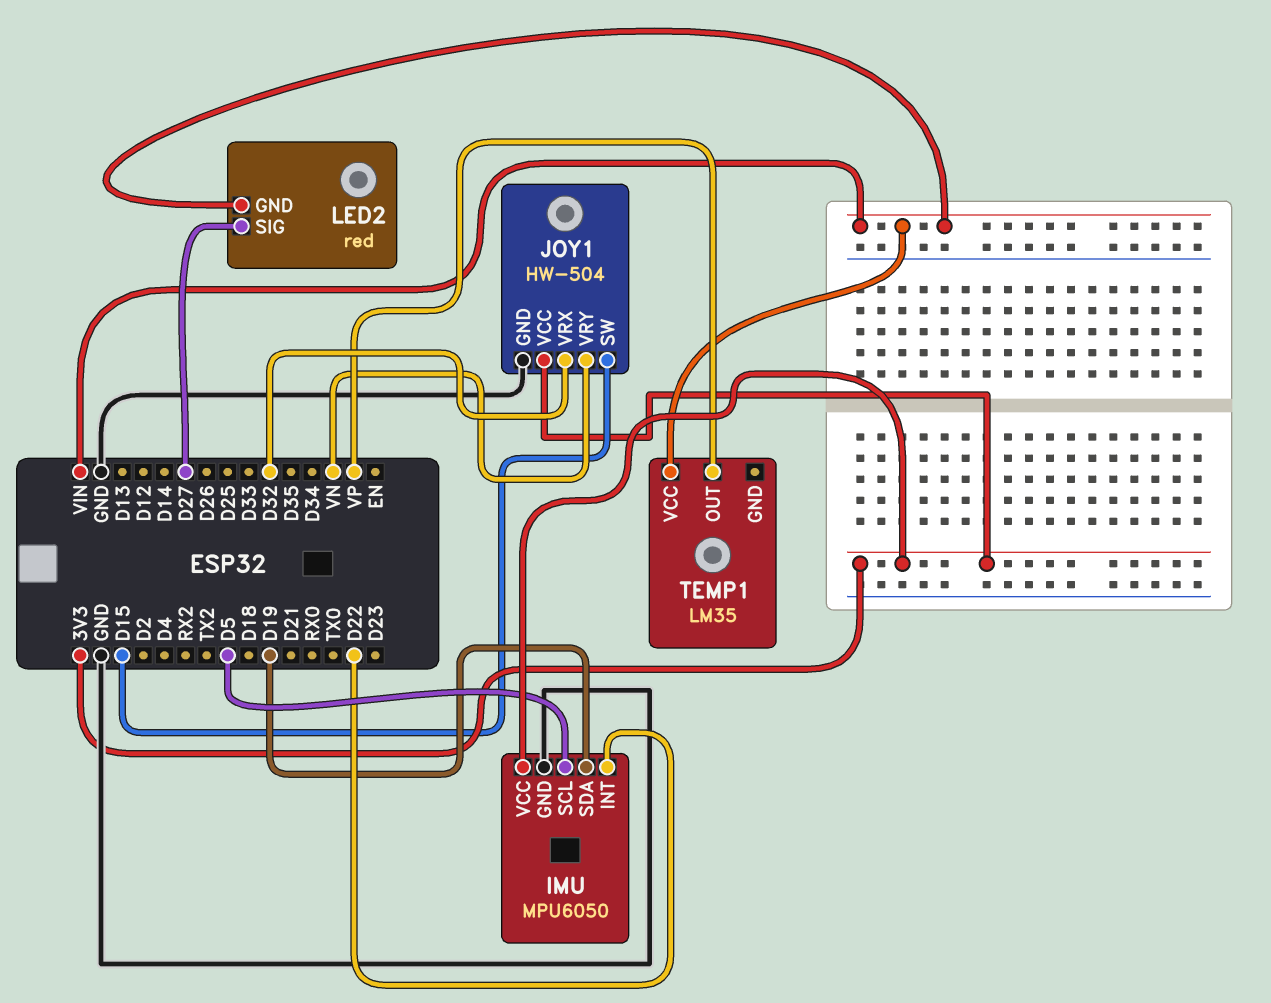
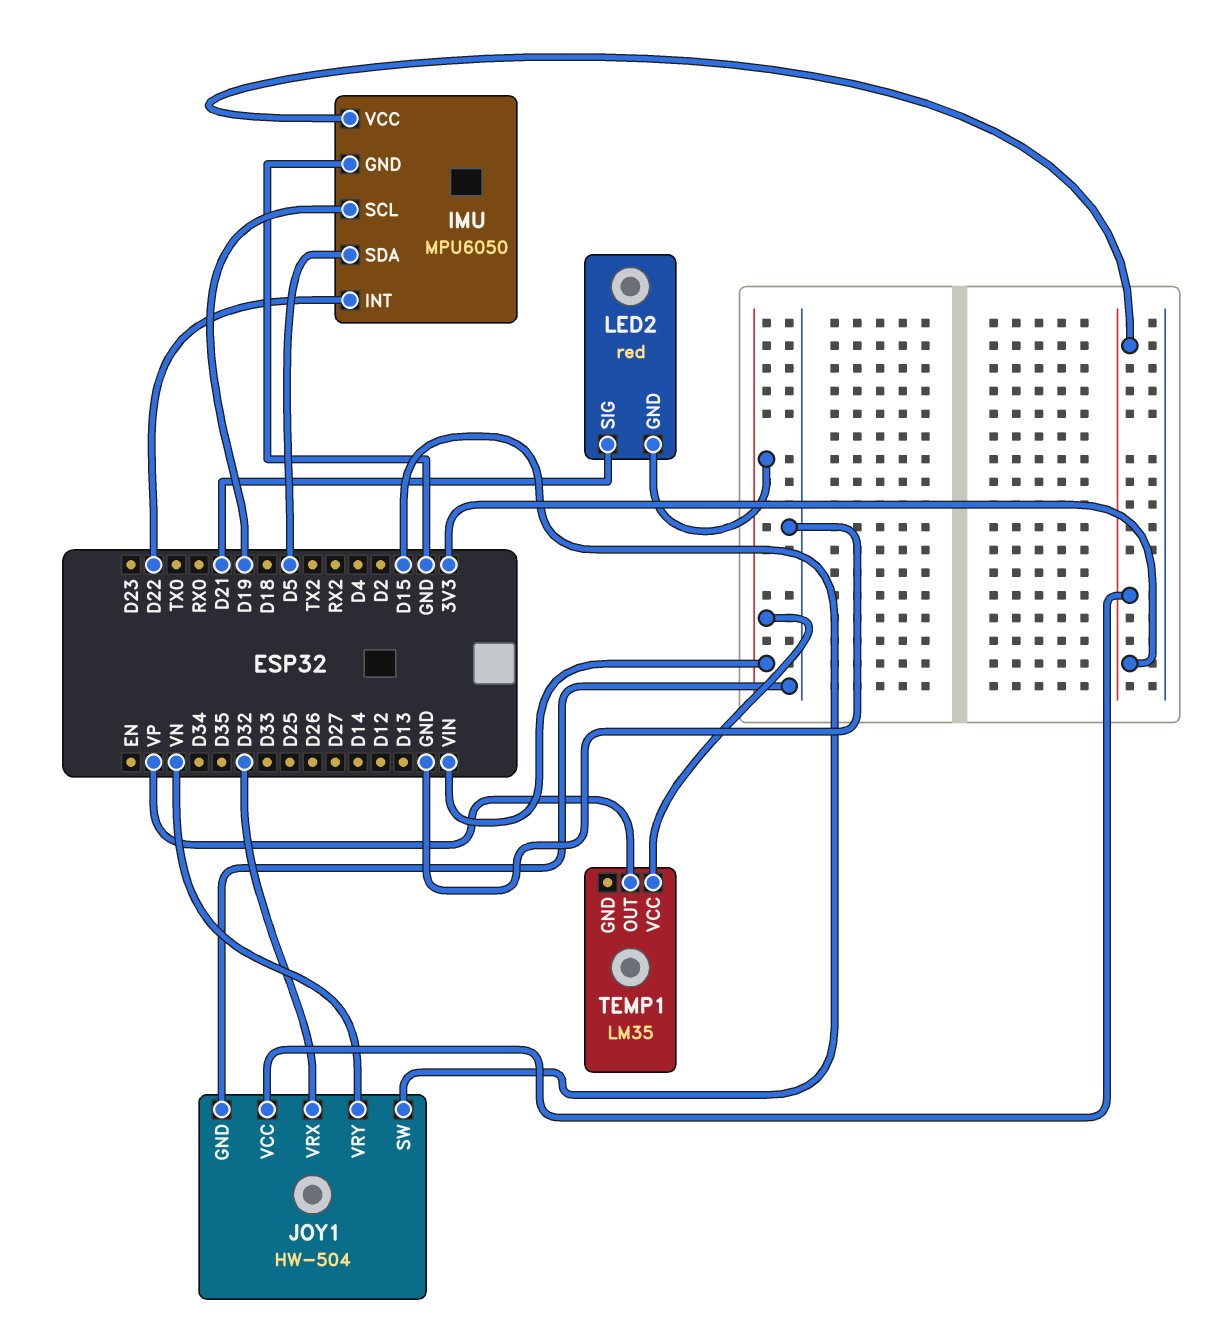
IMU pin SCL: D5 -> D19
IMU pin SDA: D19 -> D5
LED2 pin SIG: D27 -> D21

